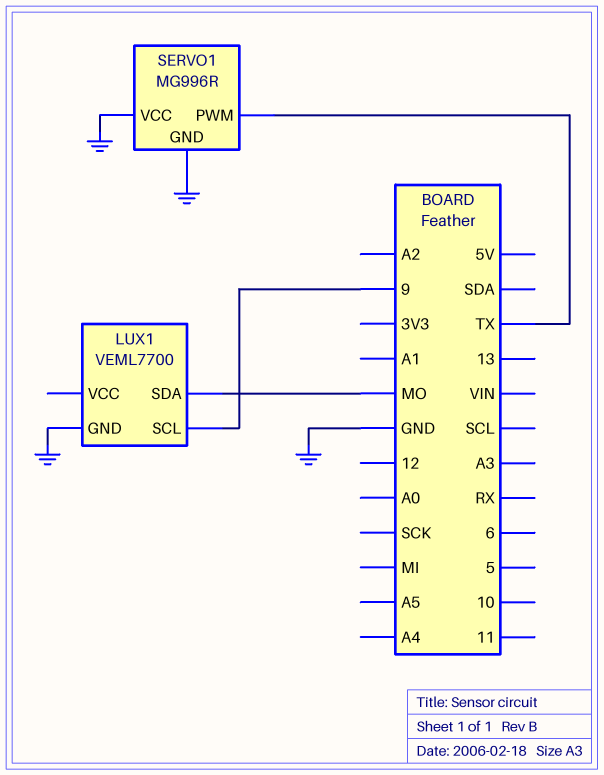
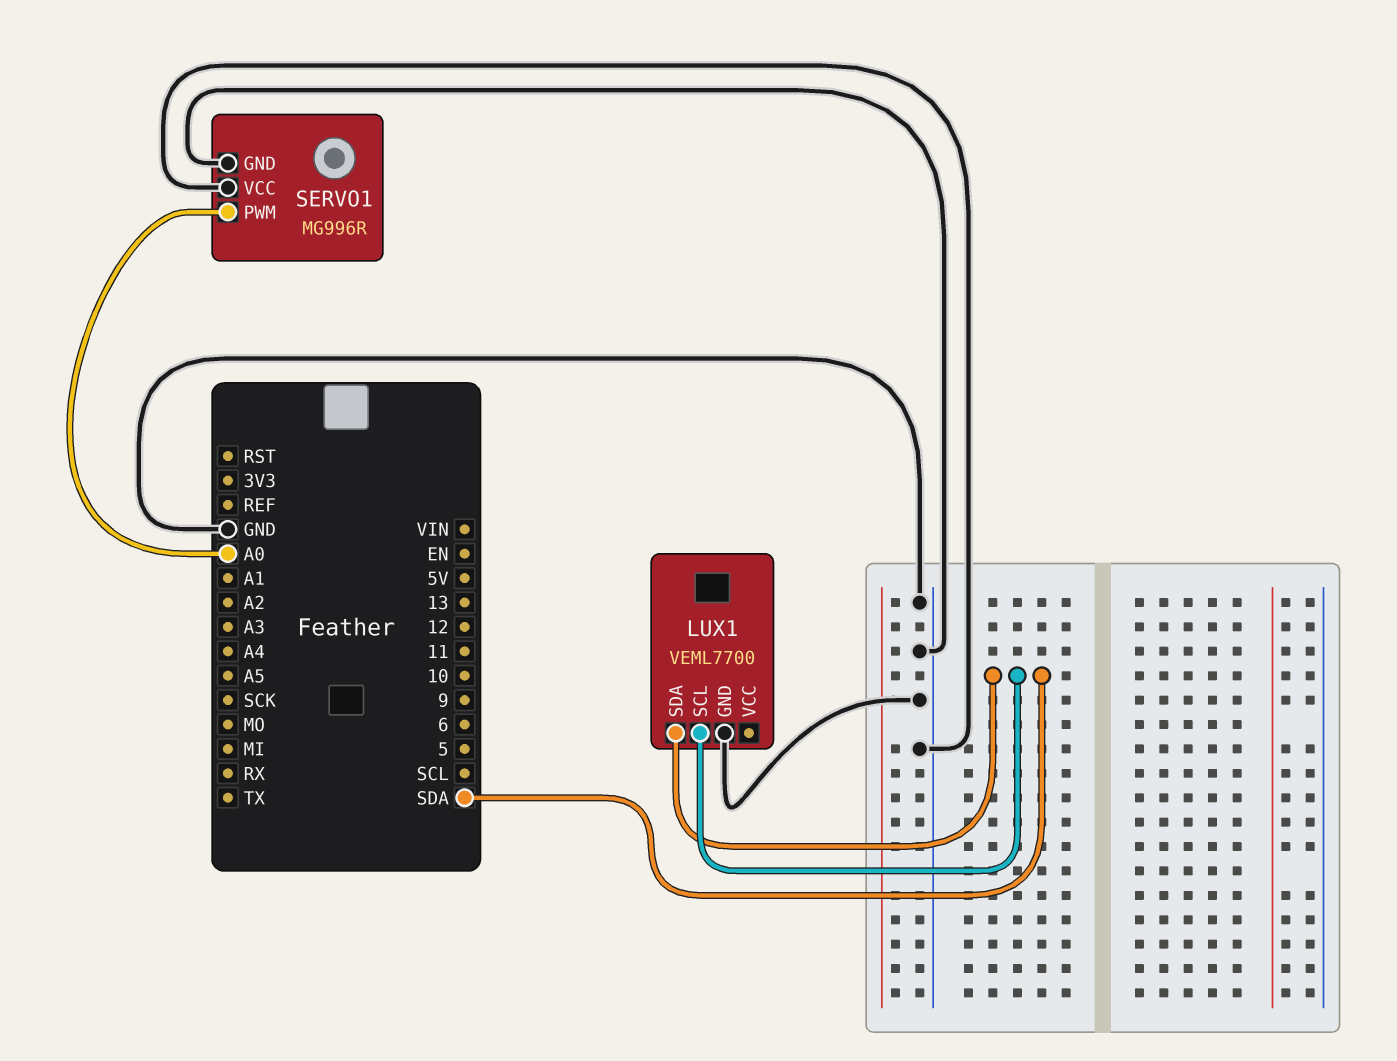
LUX1 pin SCL: 9 -> SDA
LUX1 pin SDA: MO -> SDA
SERVO1 pin PWM: TX -> A0

